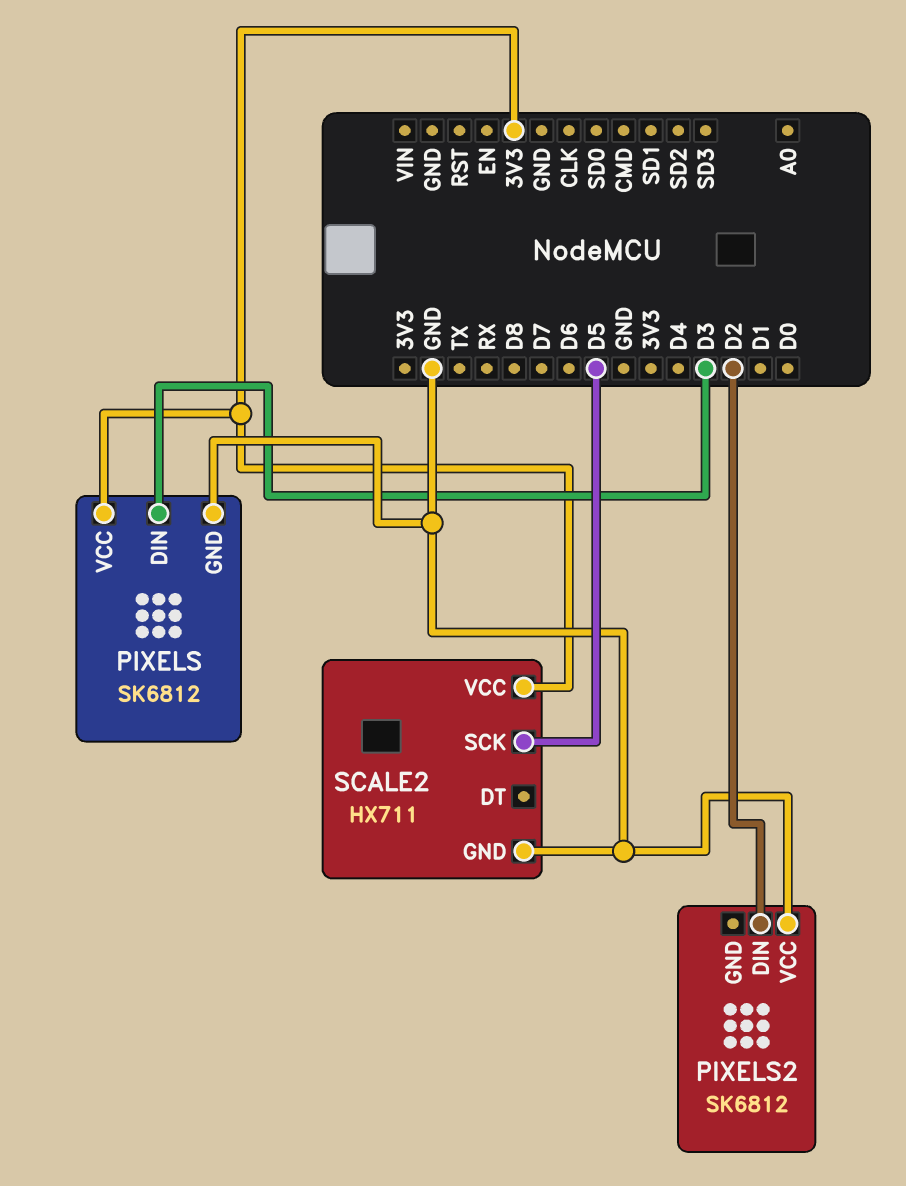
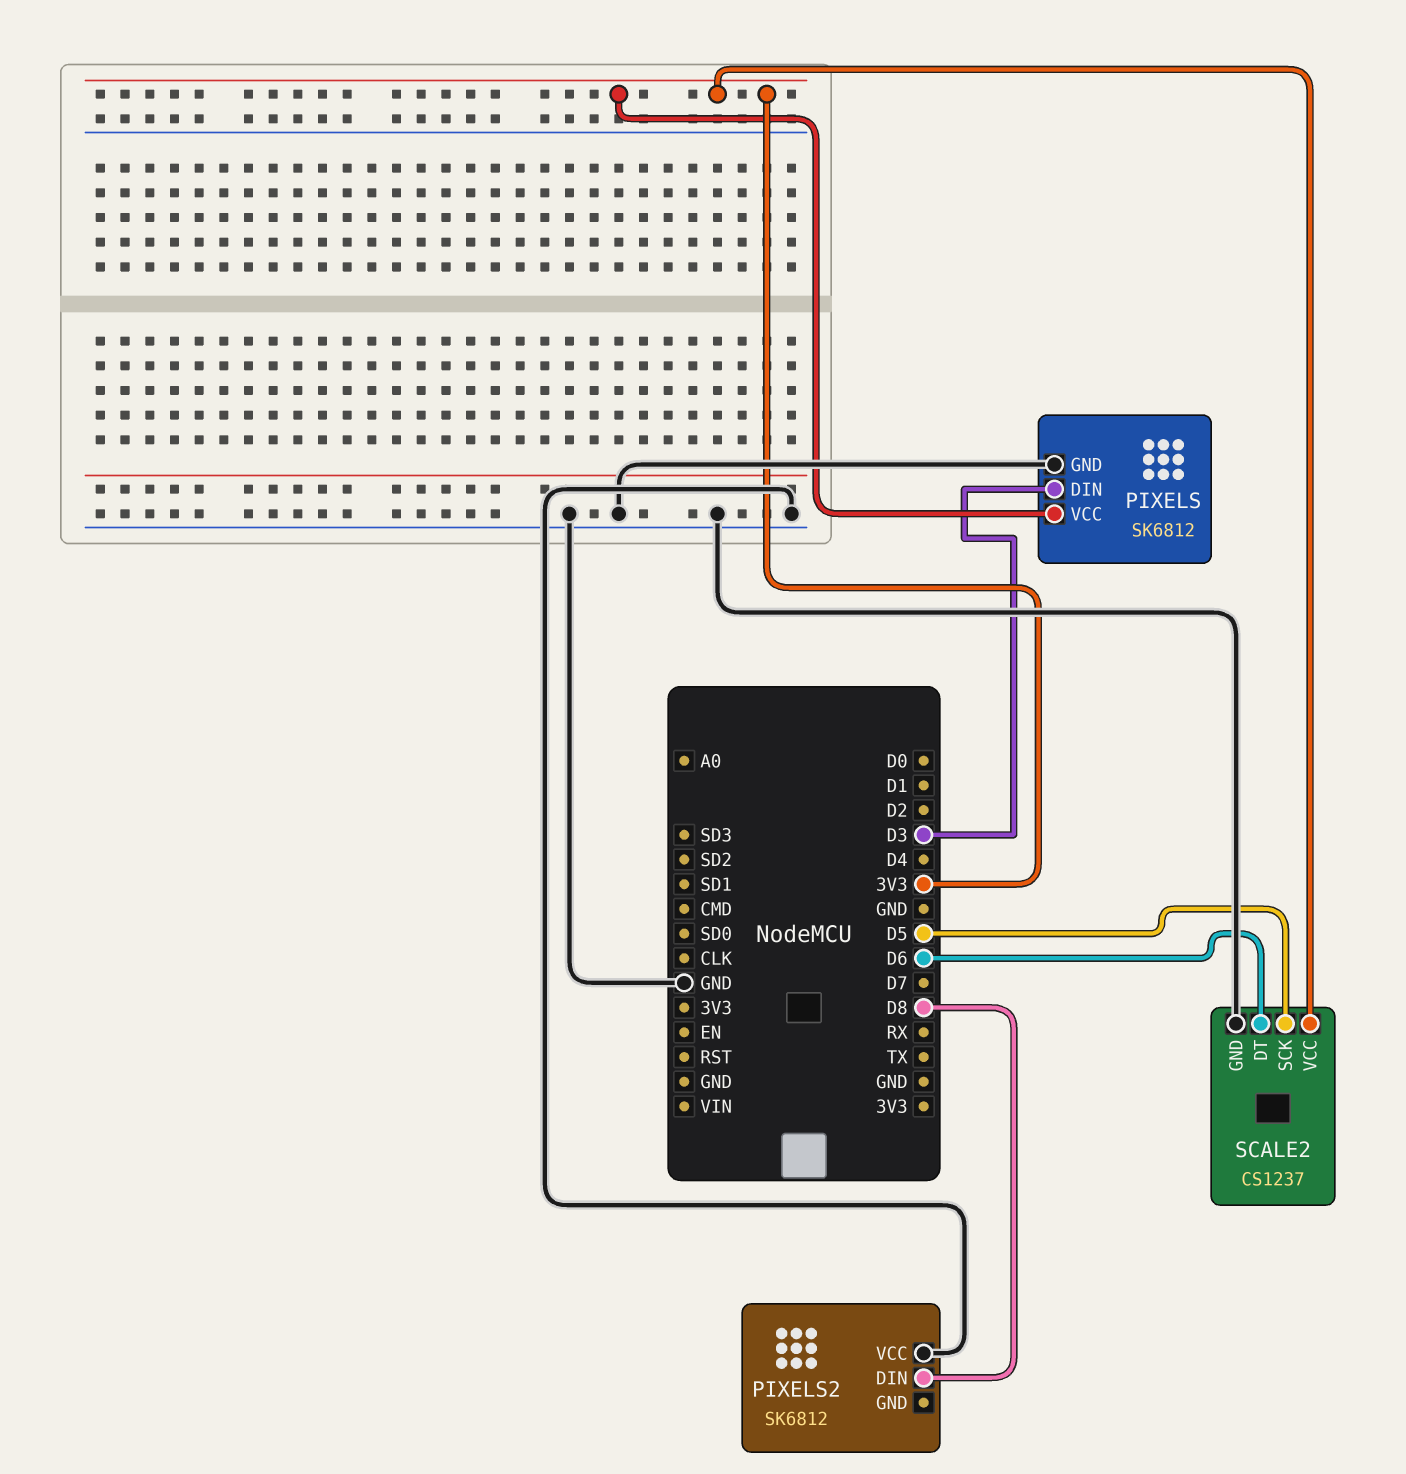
PIXELS2 pin DIN: D2 -> D8
SCALE2: HX711 -> CS1237
SCALE2 pin DT: none -> D6

